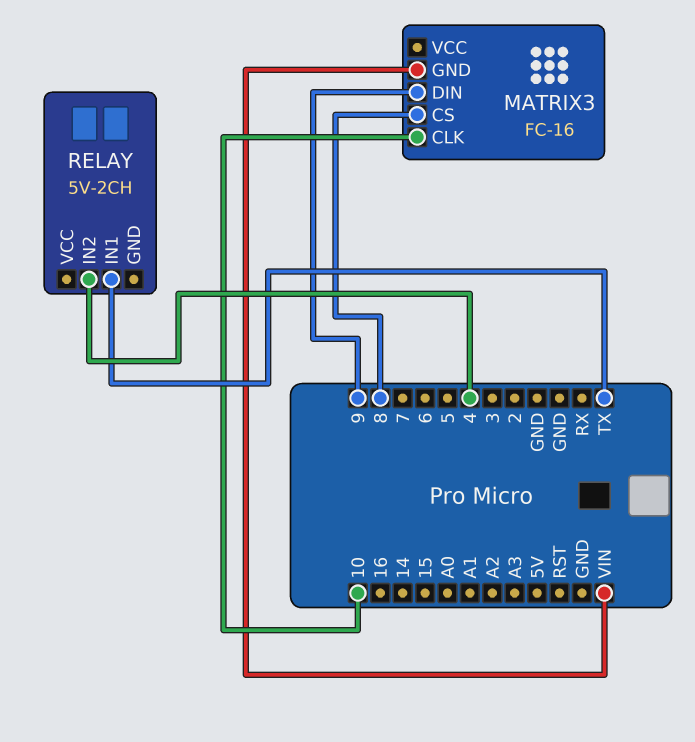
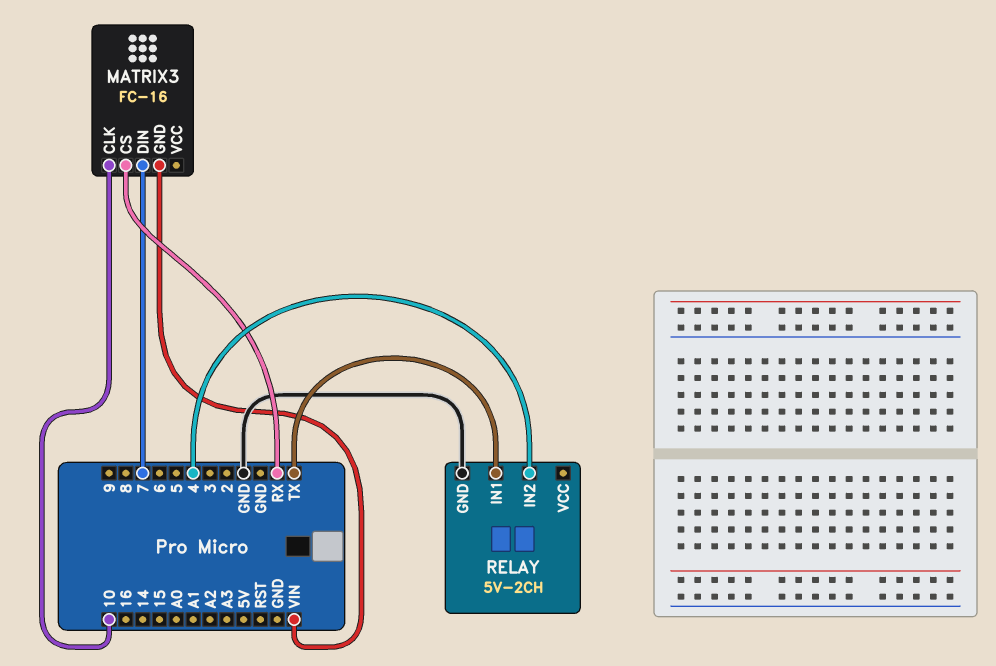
MATRIX3 pin CS: 8 -> RX
MATRIX3 pin DIN: 9 -> 7
RELAY pin GND: none -> GND

